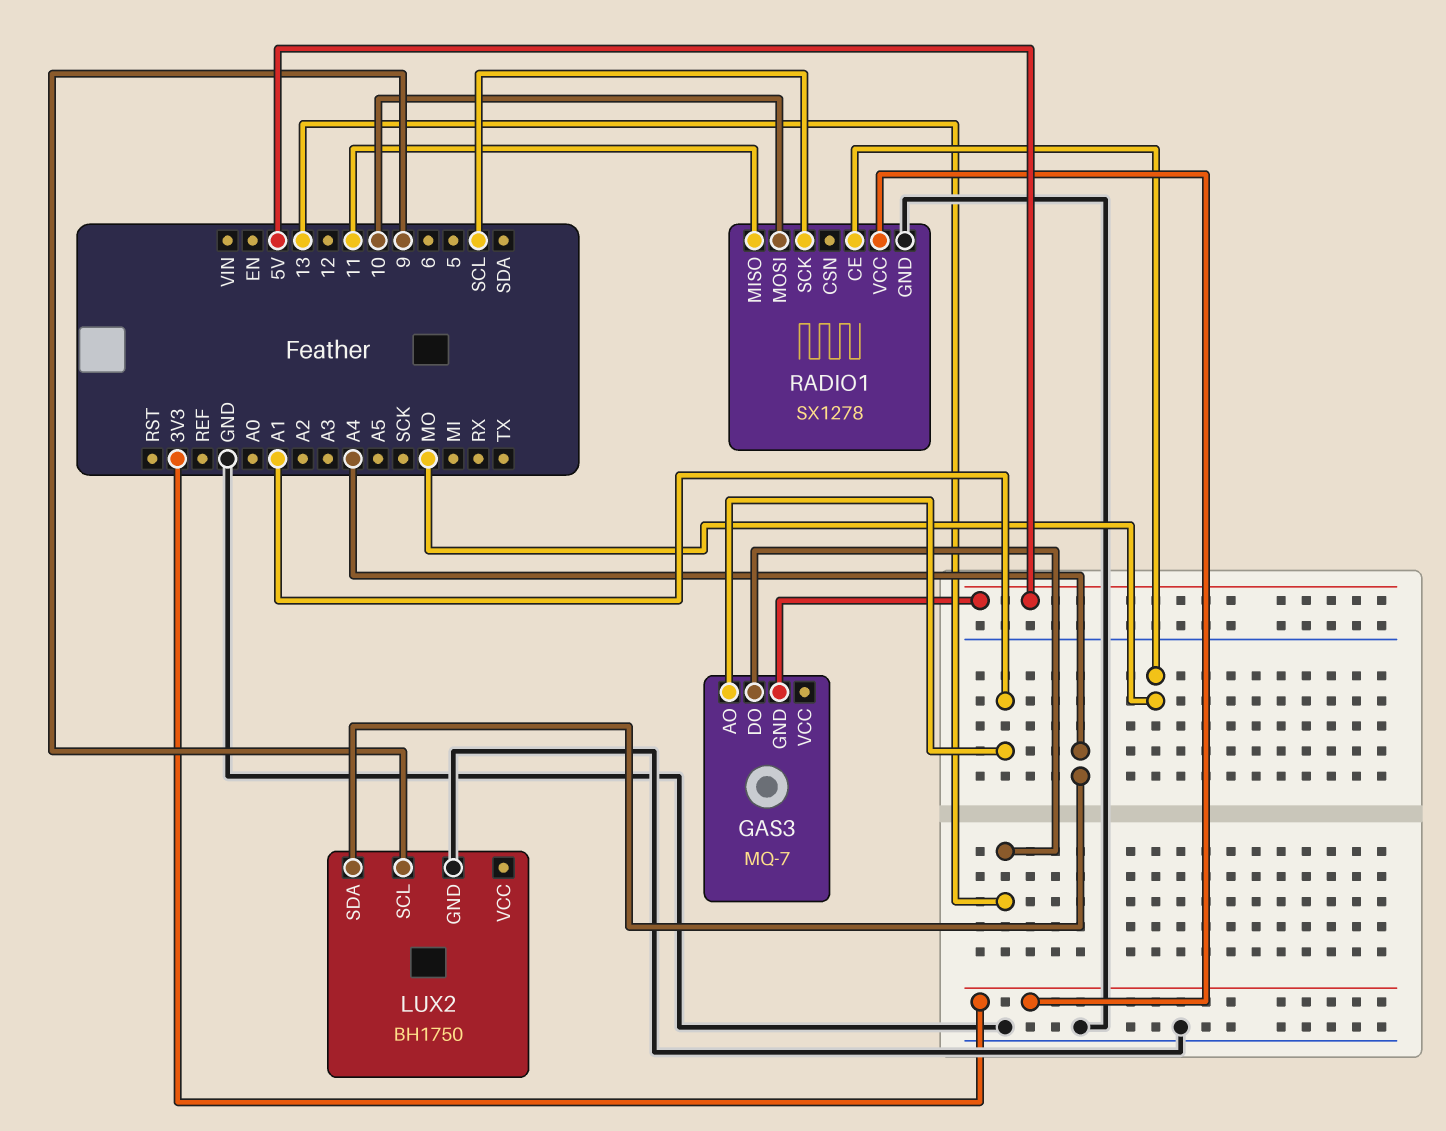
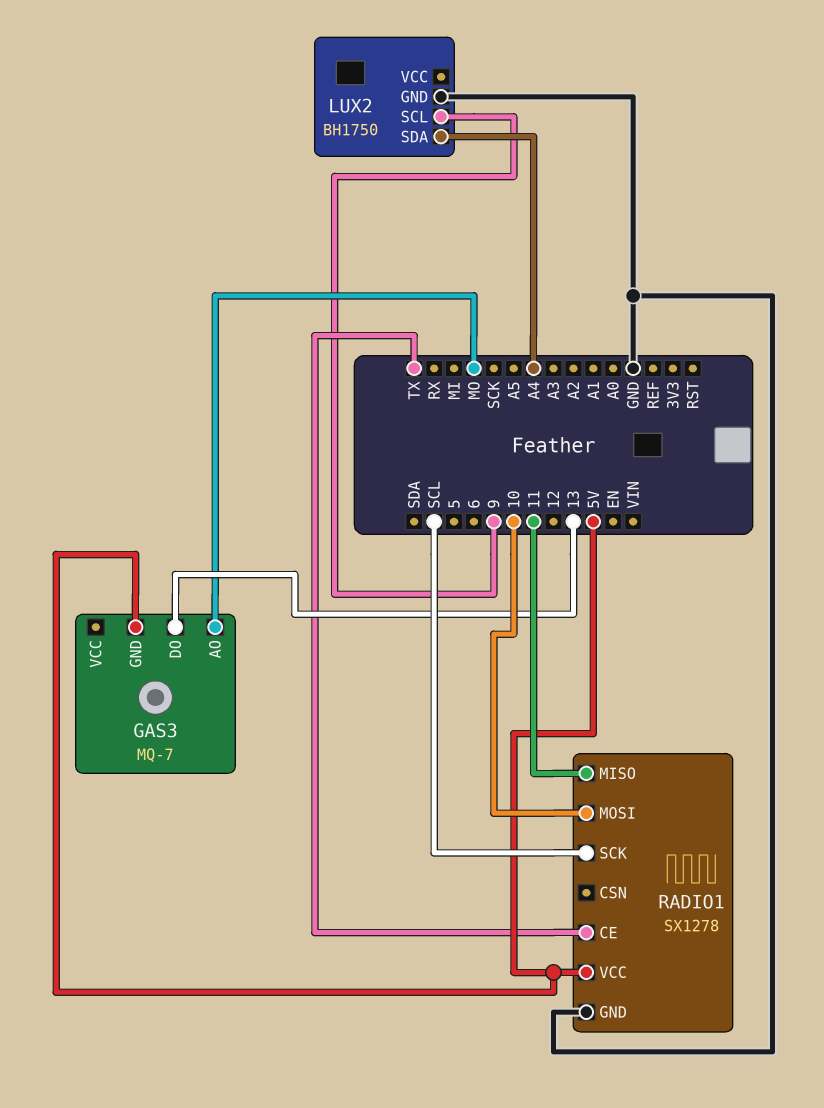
GAS3 pin AO: A1 -> MO
RADIO1 pin CE: MO -> TX
RADIO1 pin VCC: 3V3 -> 5V

